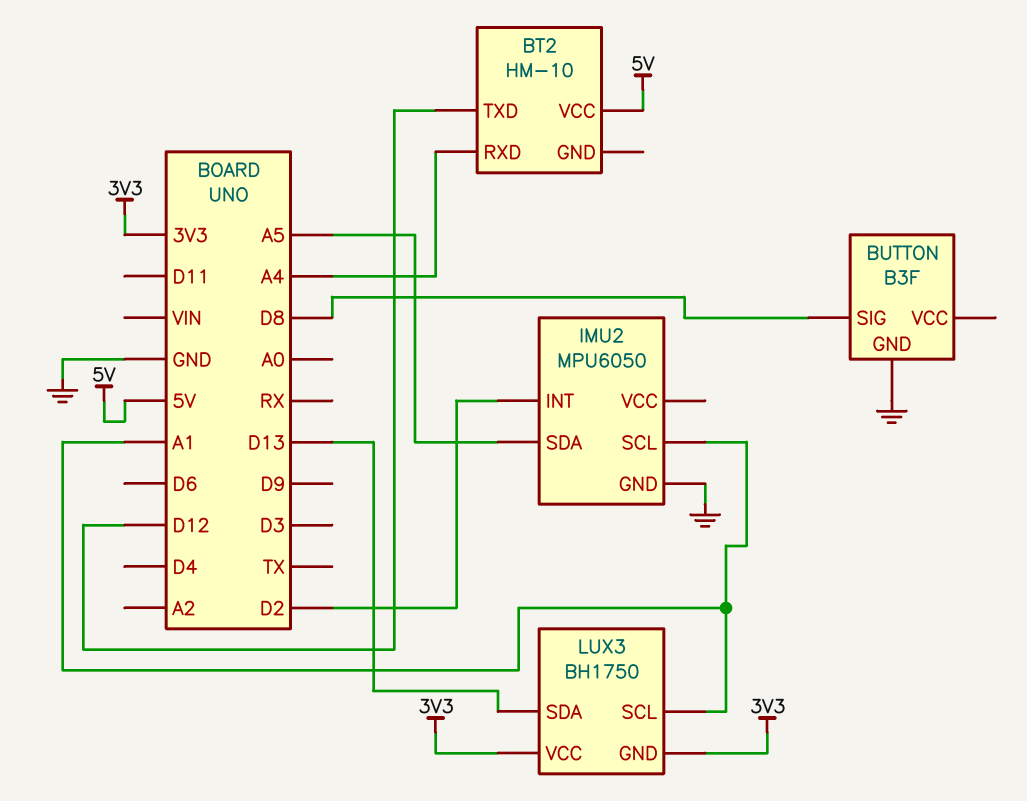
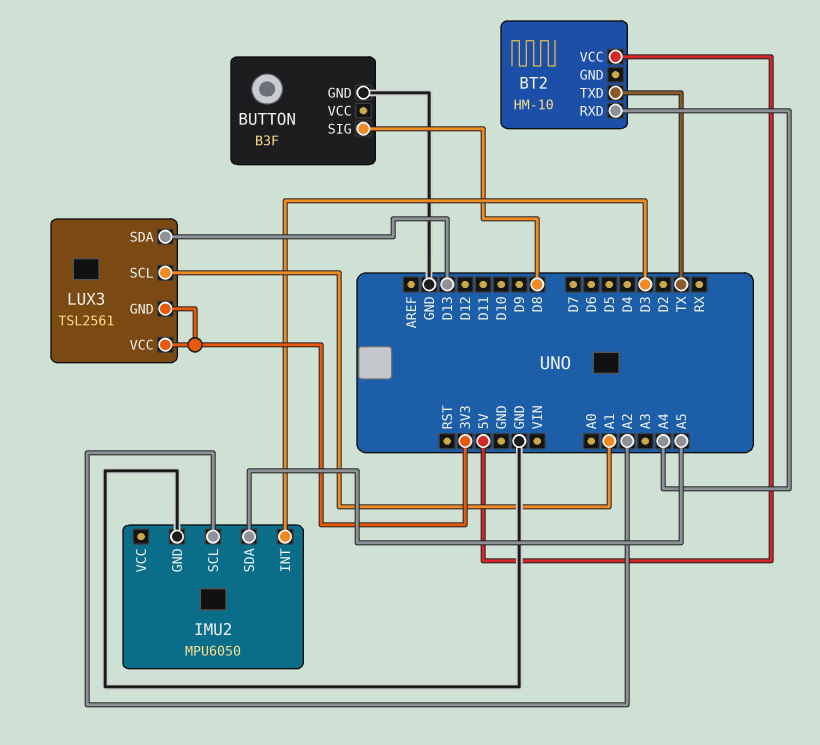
BT2 pin TXD: D12 -> TX
IMU2 pin INT: D2 -> D3
IMU2 pin SCL: A1 -> A2
LUX3: BH1750 -> TSL2561

